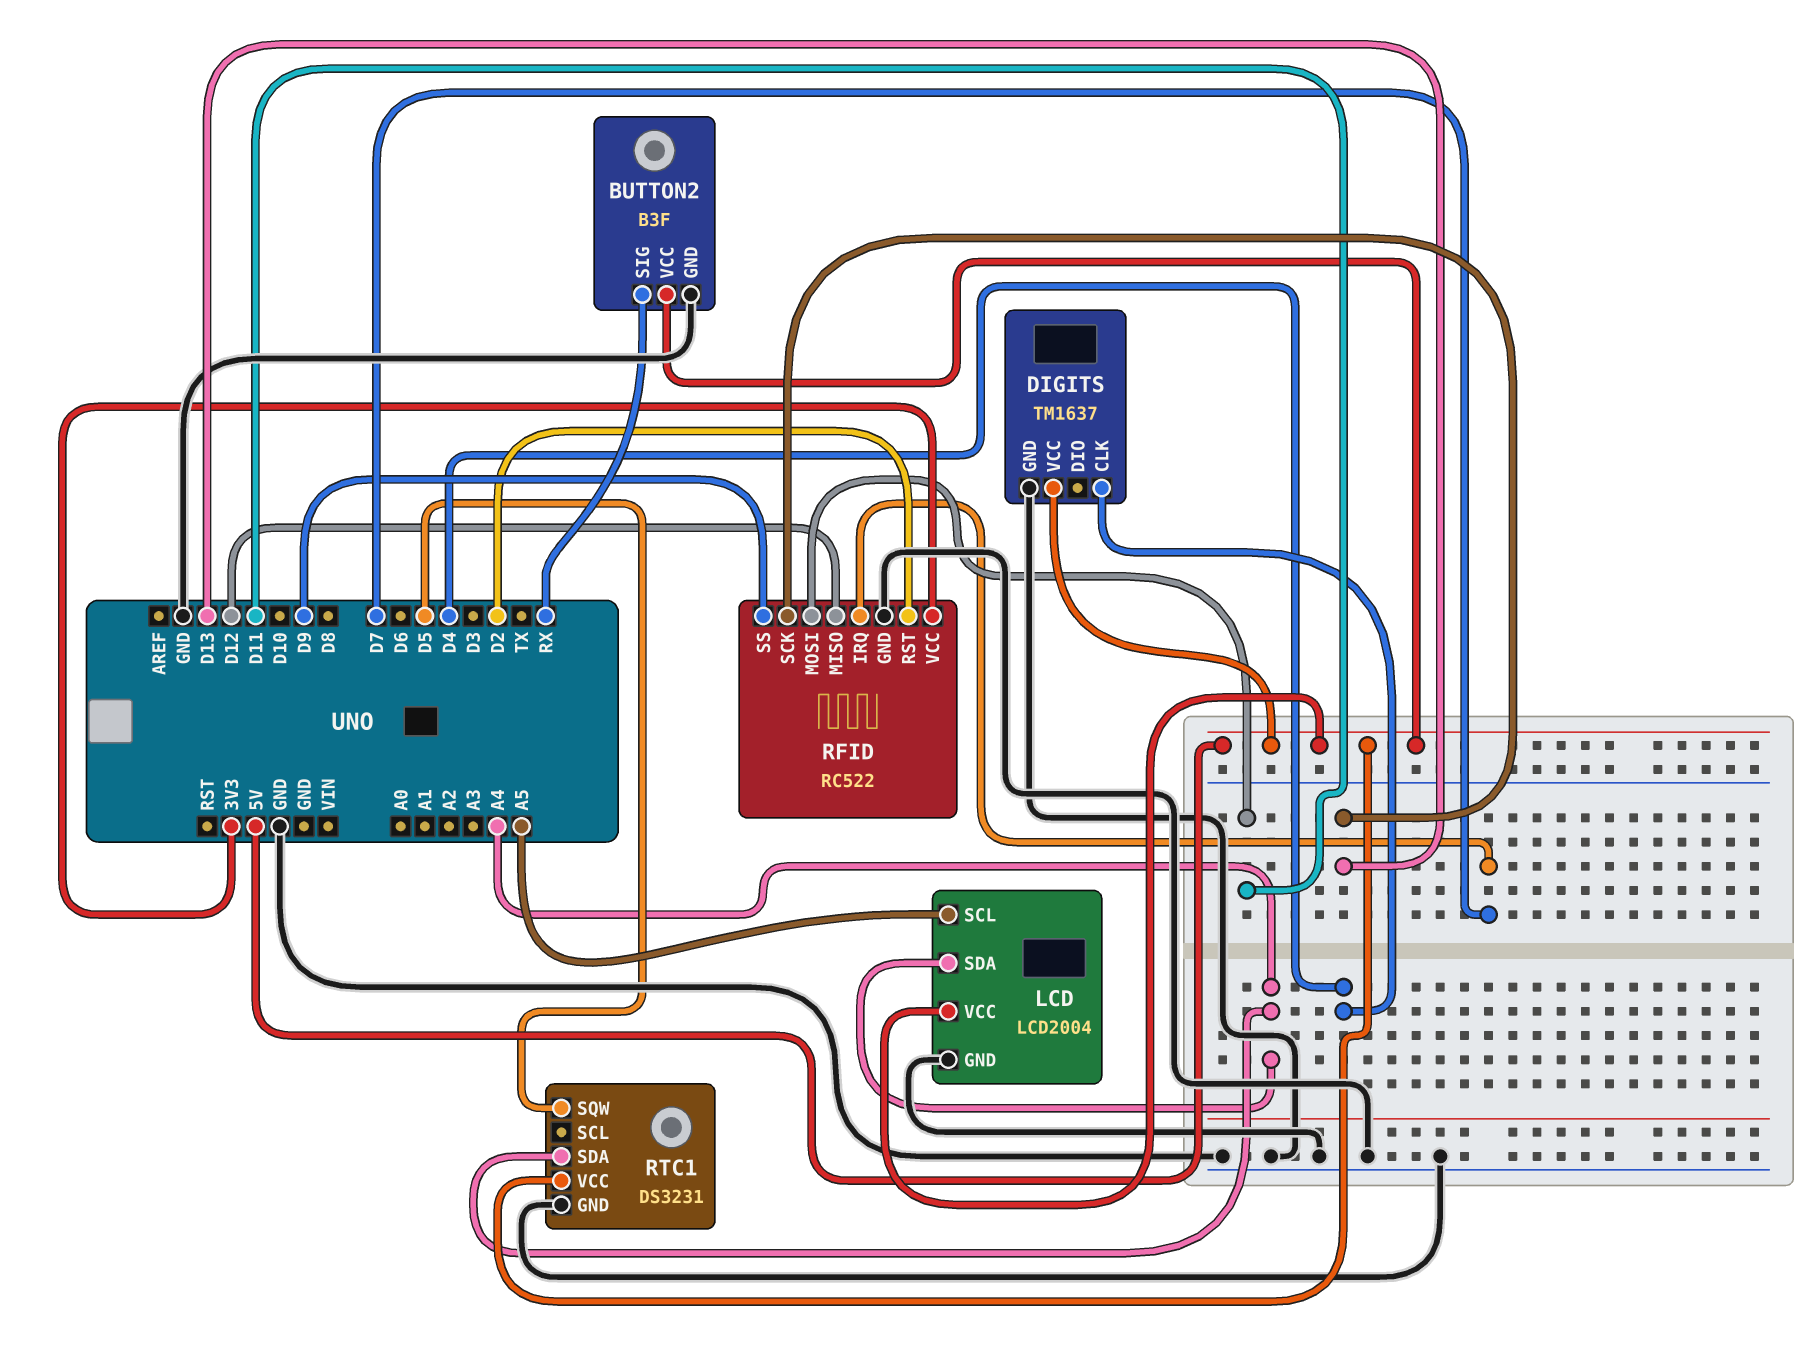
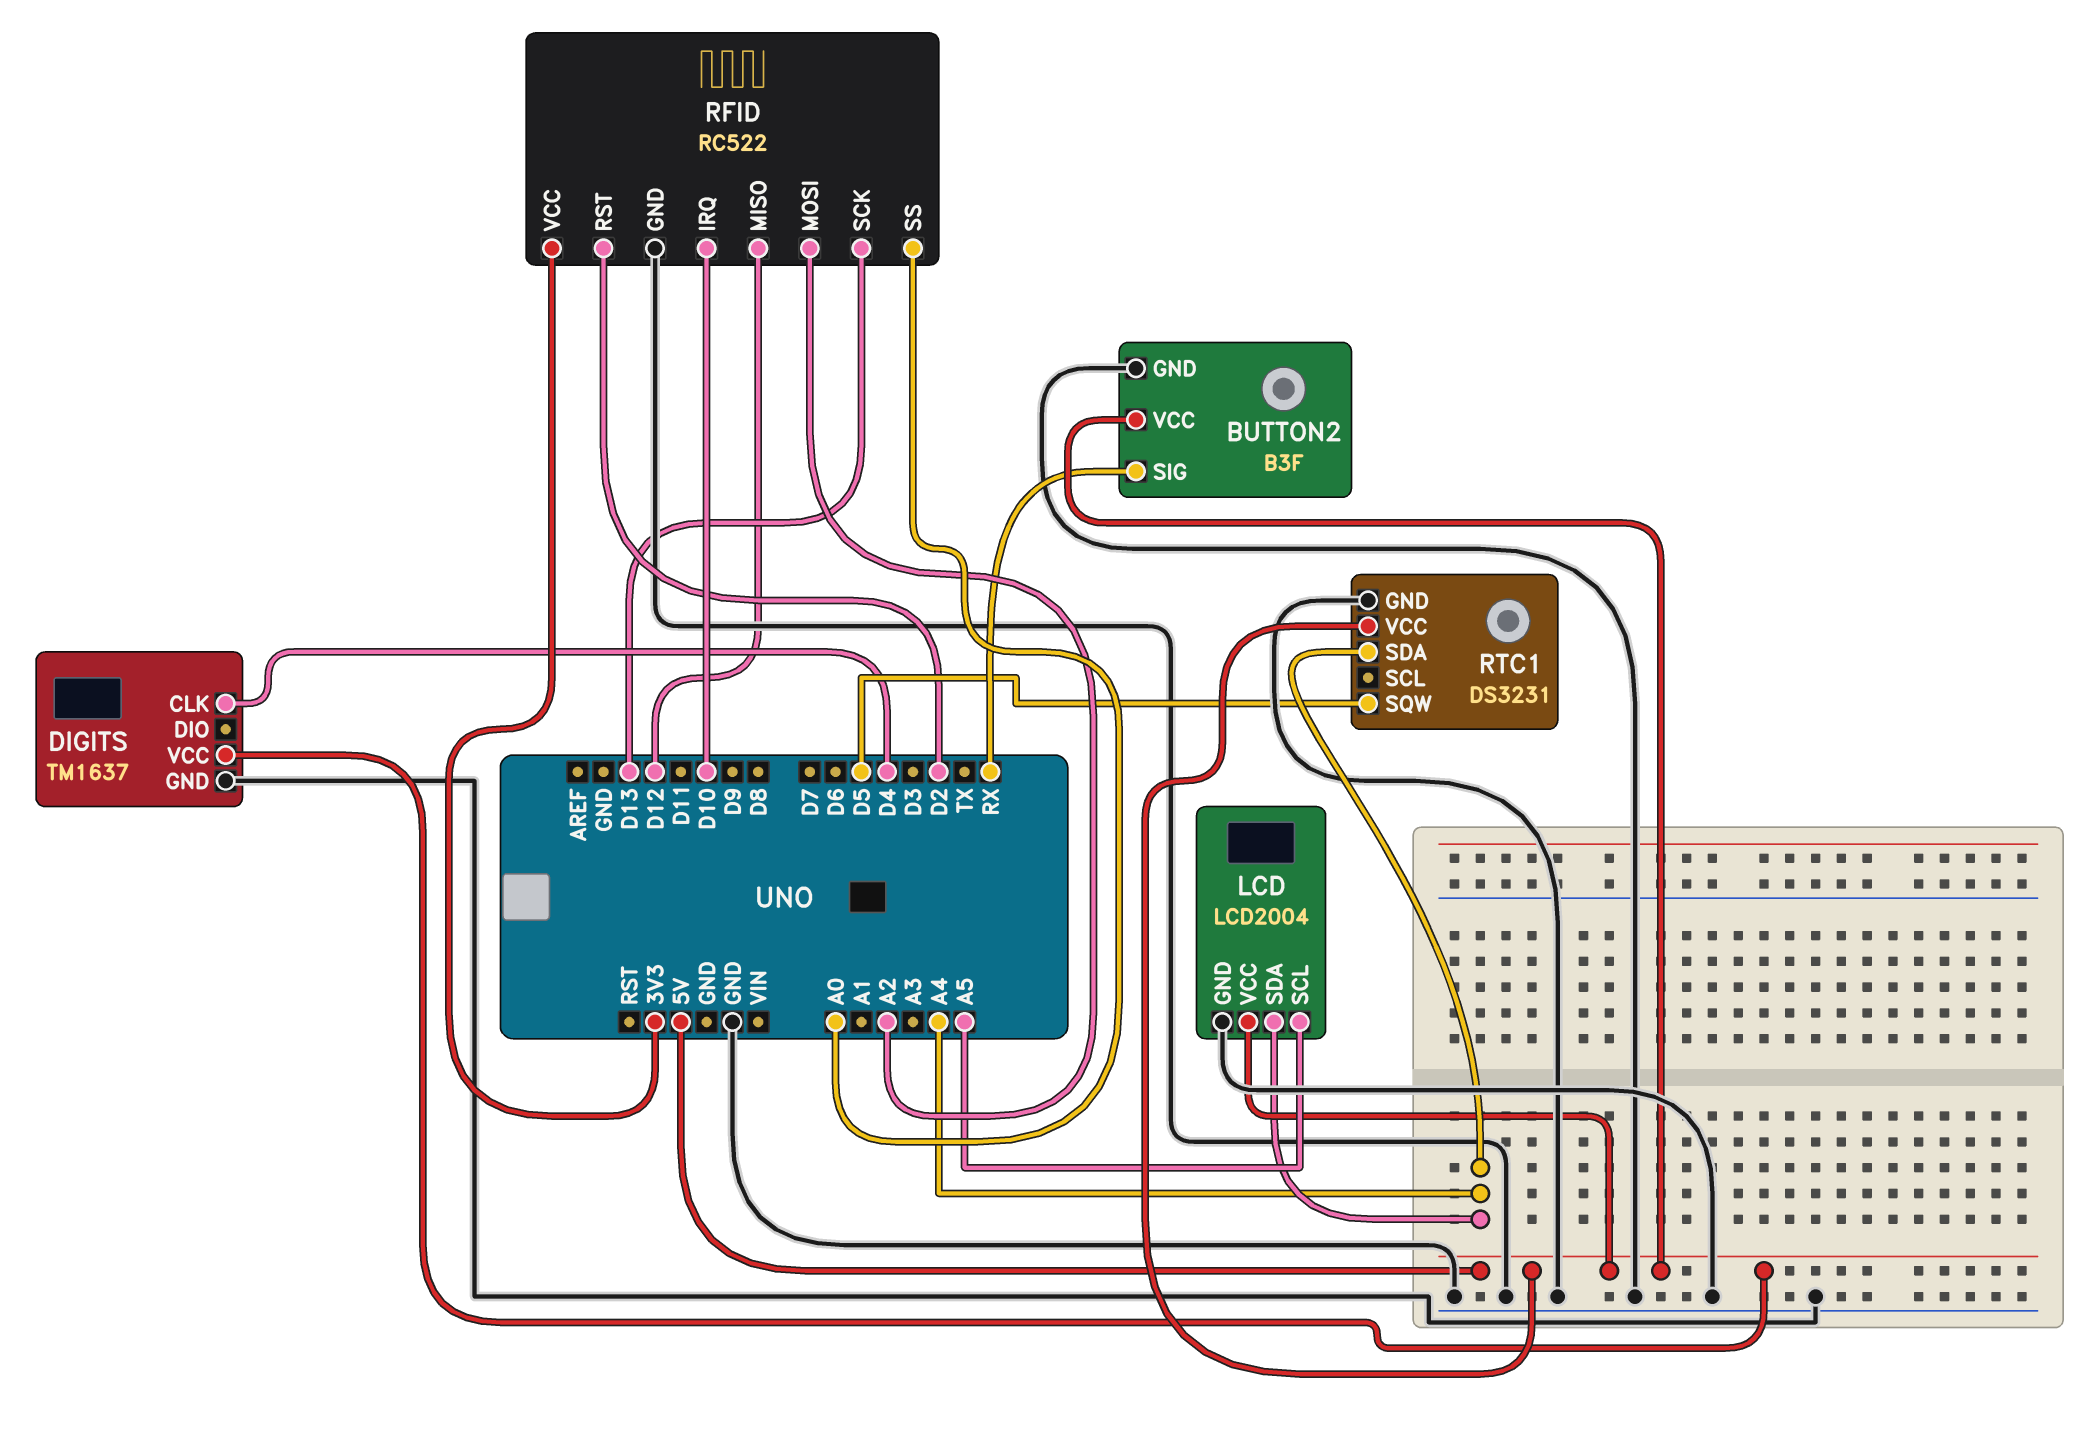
RFID pin IRQ: D7 -> D10
RFID pin MOSI: D11 -> A2
RFID pin SS: D9 -> A0

